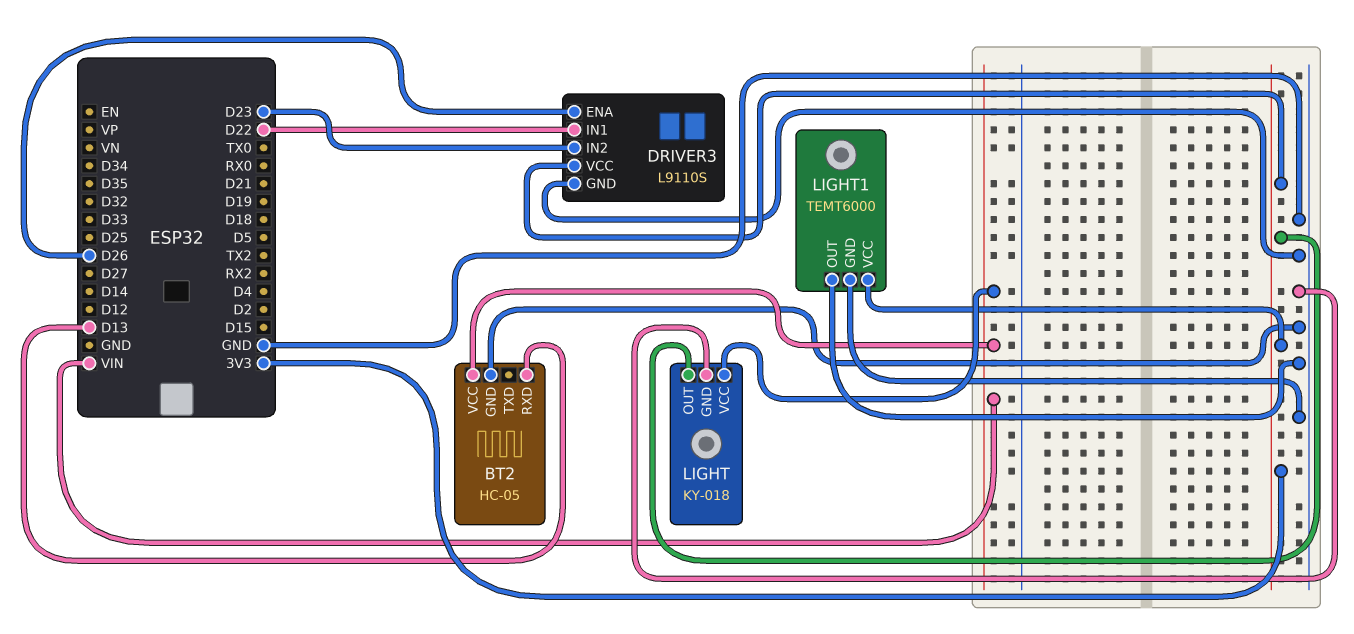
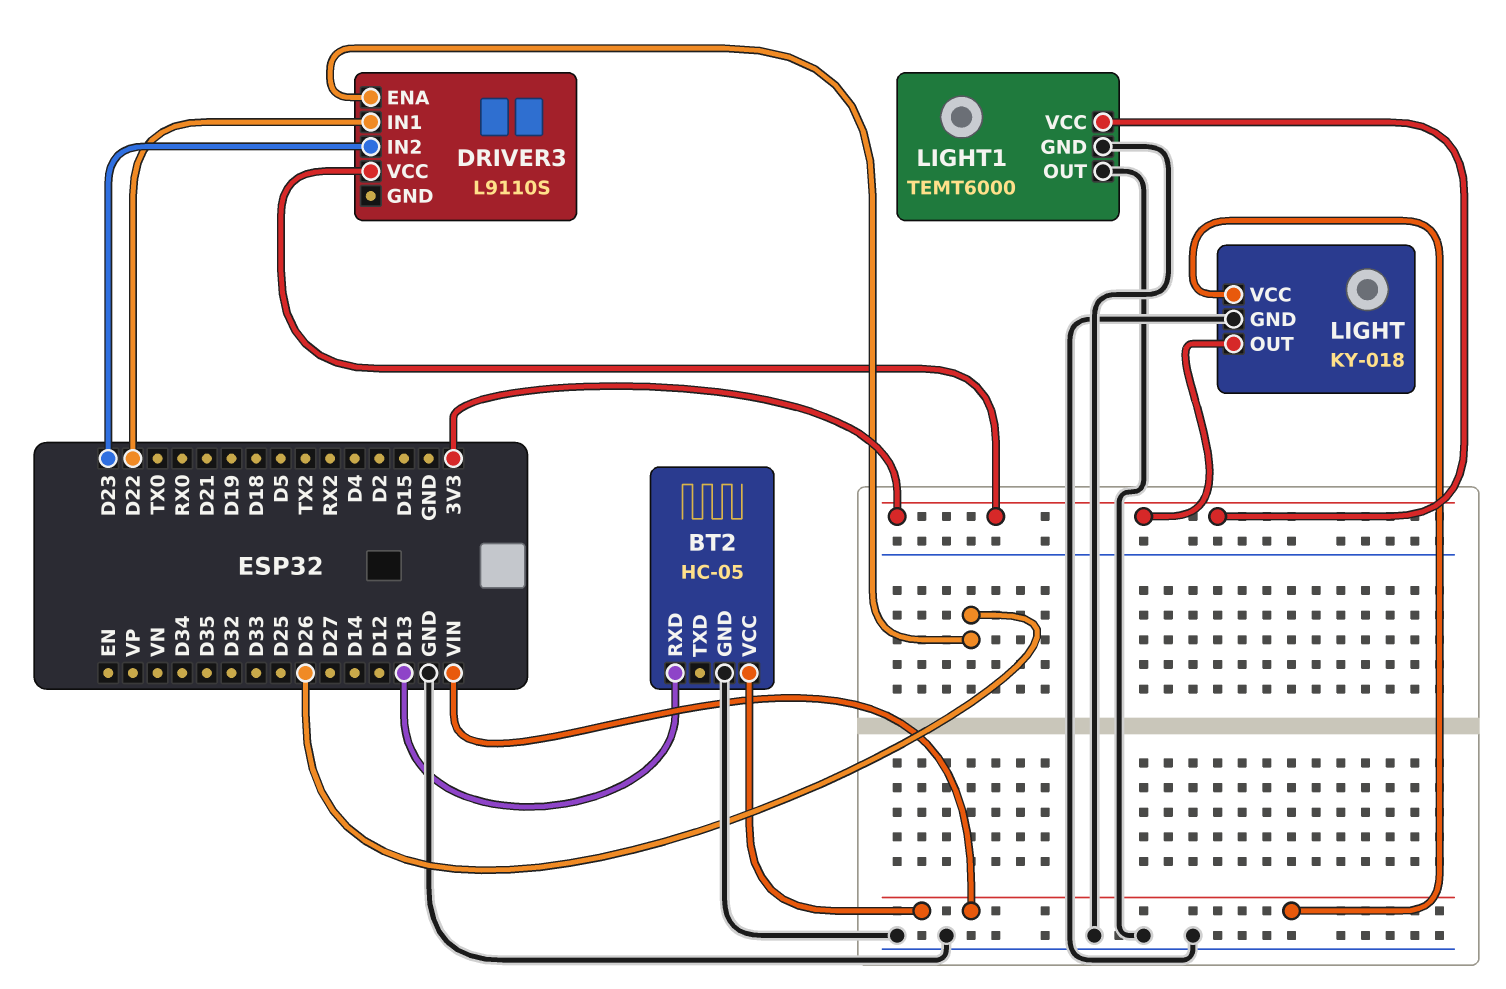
DRIVER3 pin GND: GND -> none

